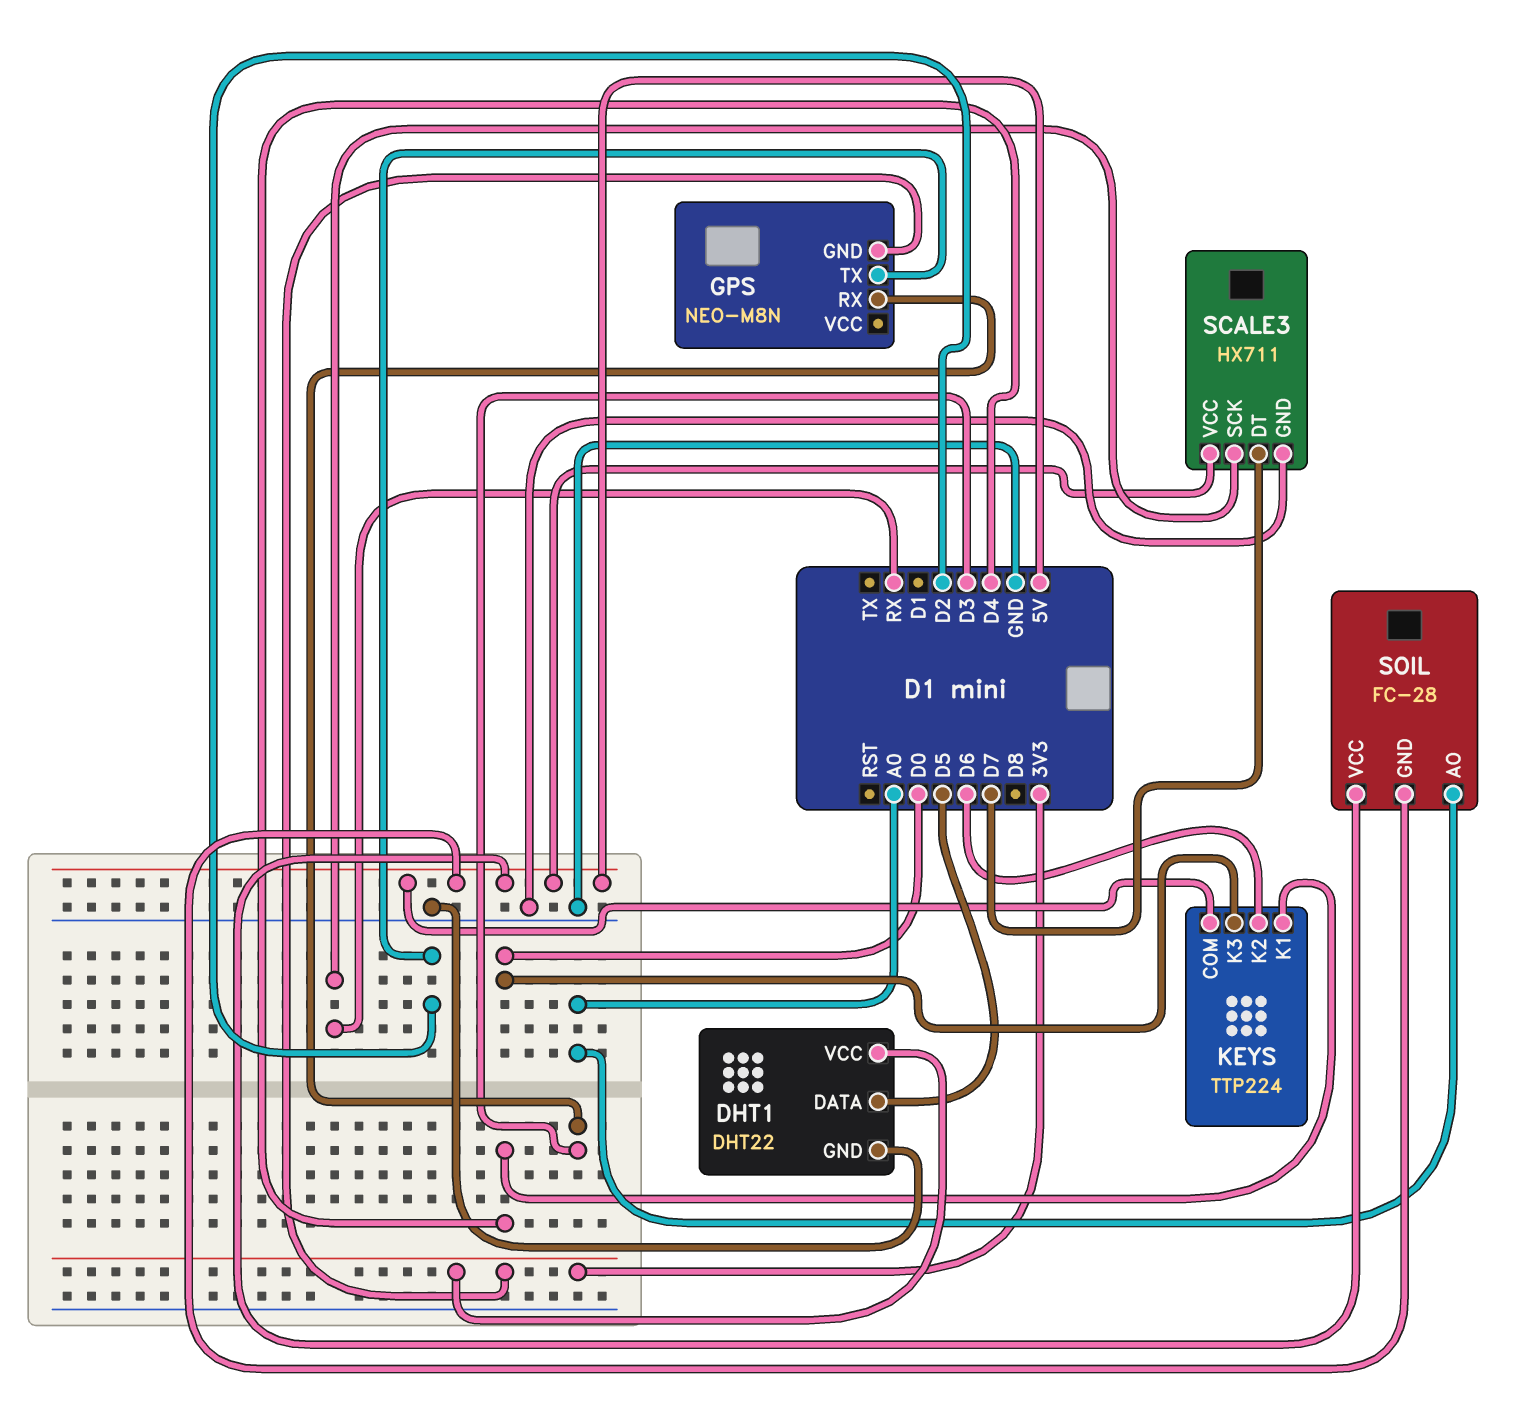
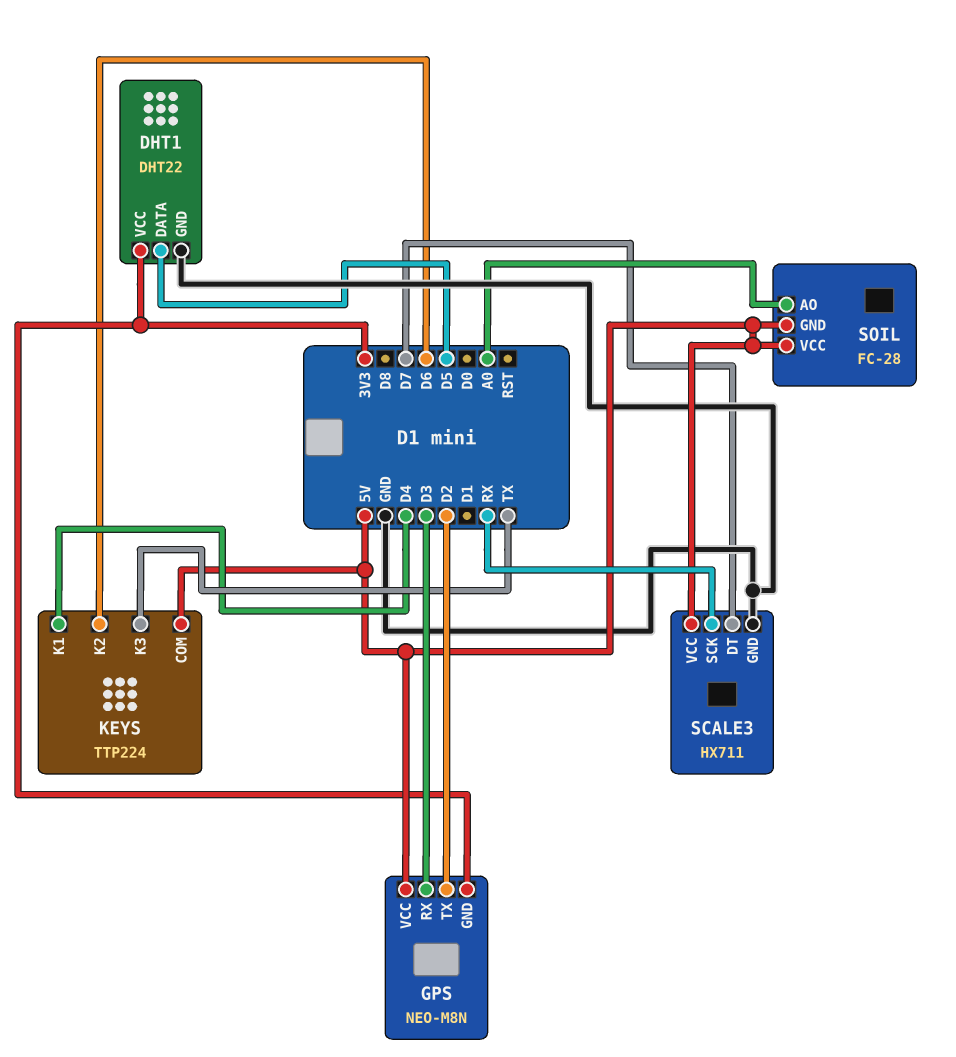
GPS pin VCC: none -> 5V
KEYS pin K3: D0 -> TX

